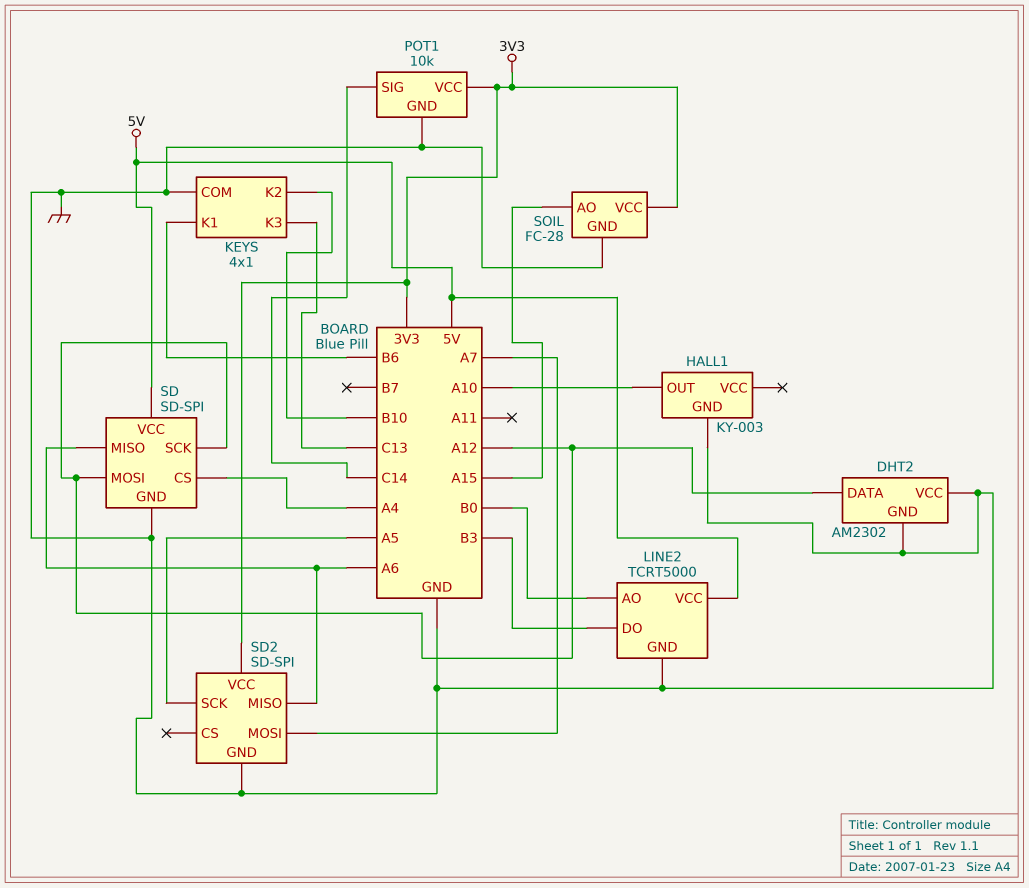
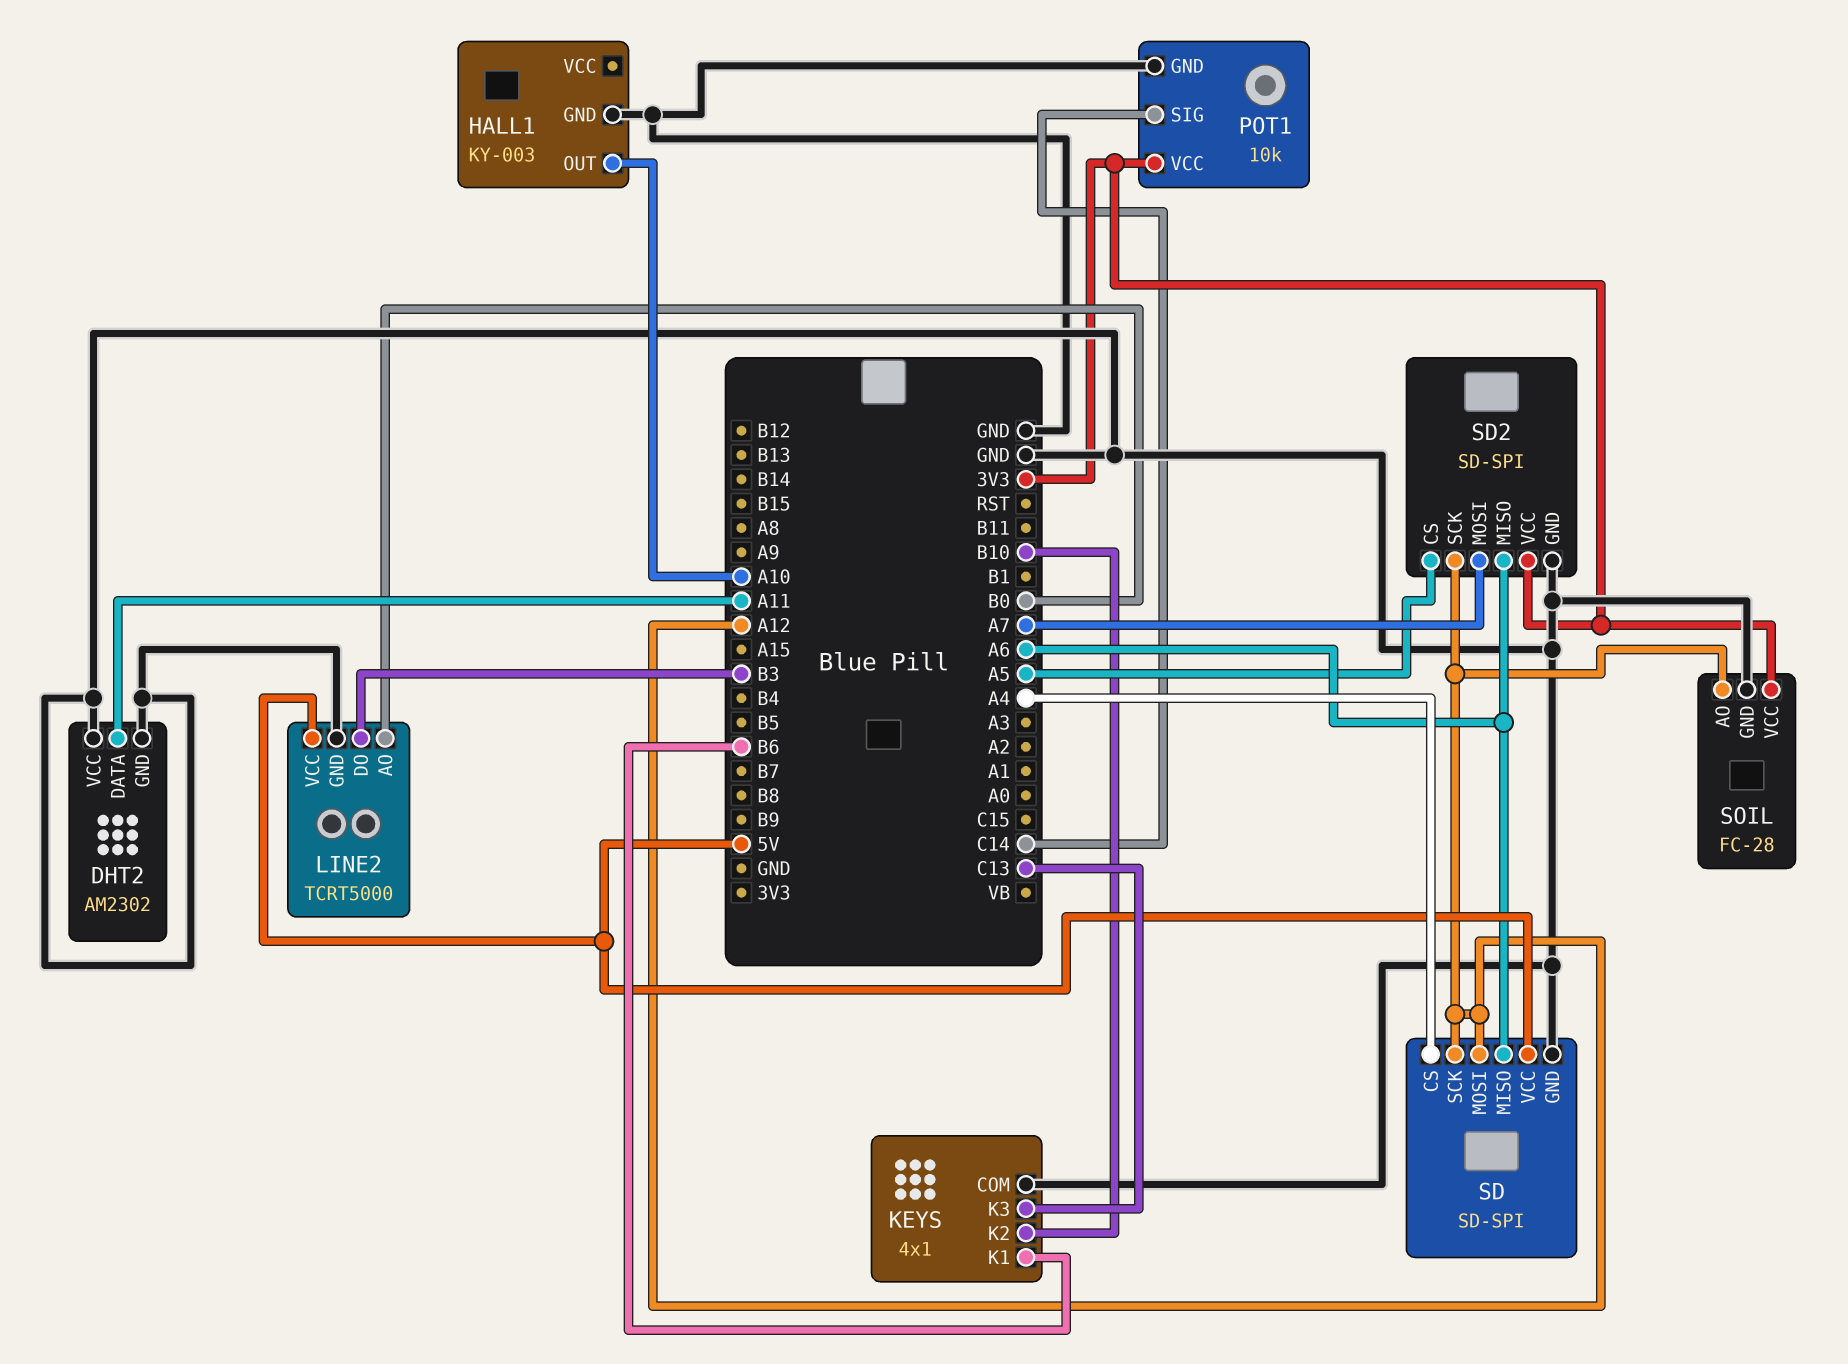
DHT2 pin DATA: A12 -> A11
SD2 pin CS: none -> A5
SD2 pin SCK: A5 -> A12
SOIL pin AO: A15 -> A12

